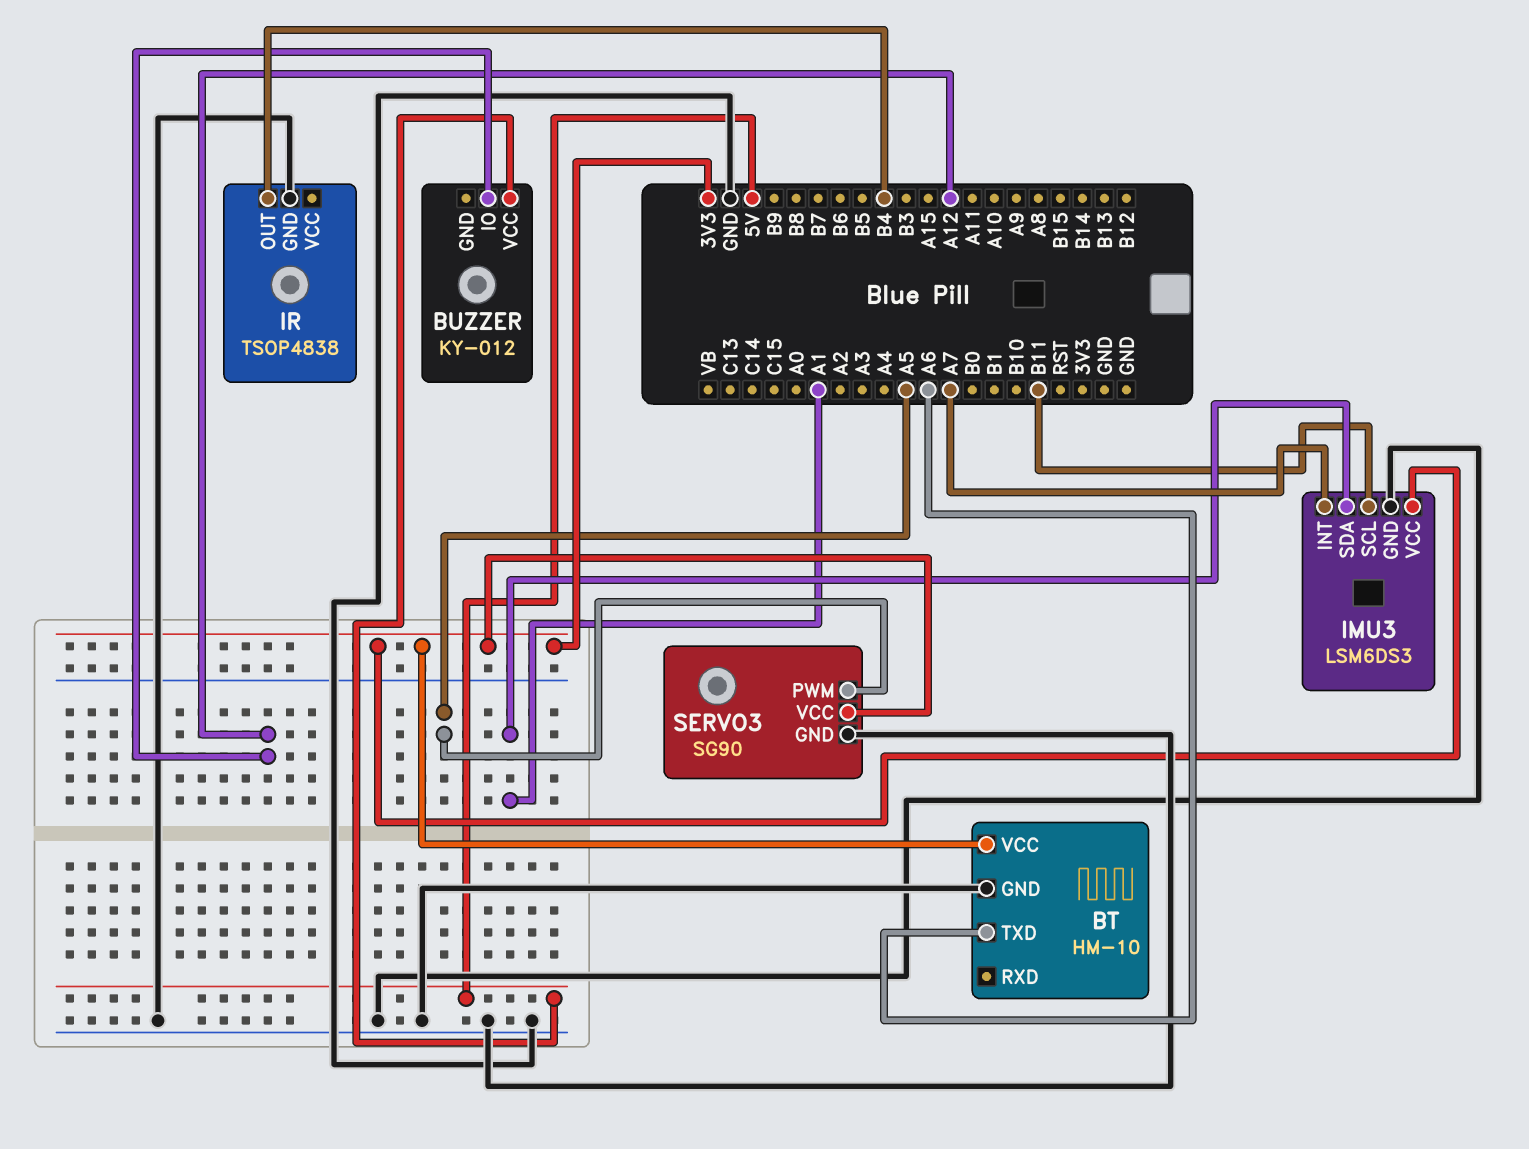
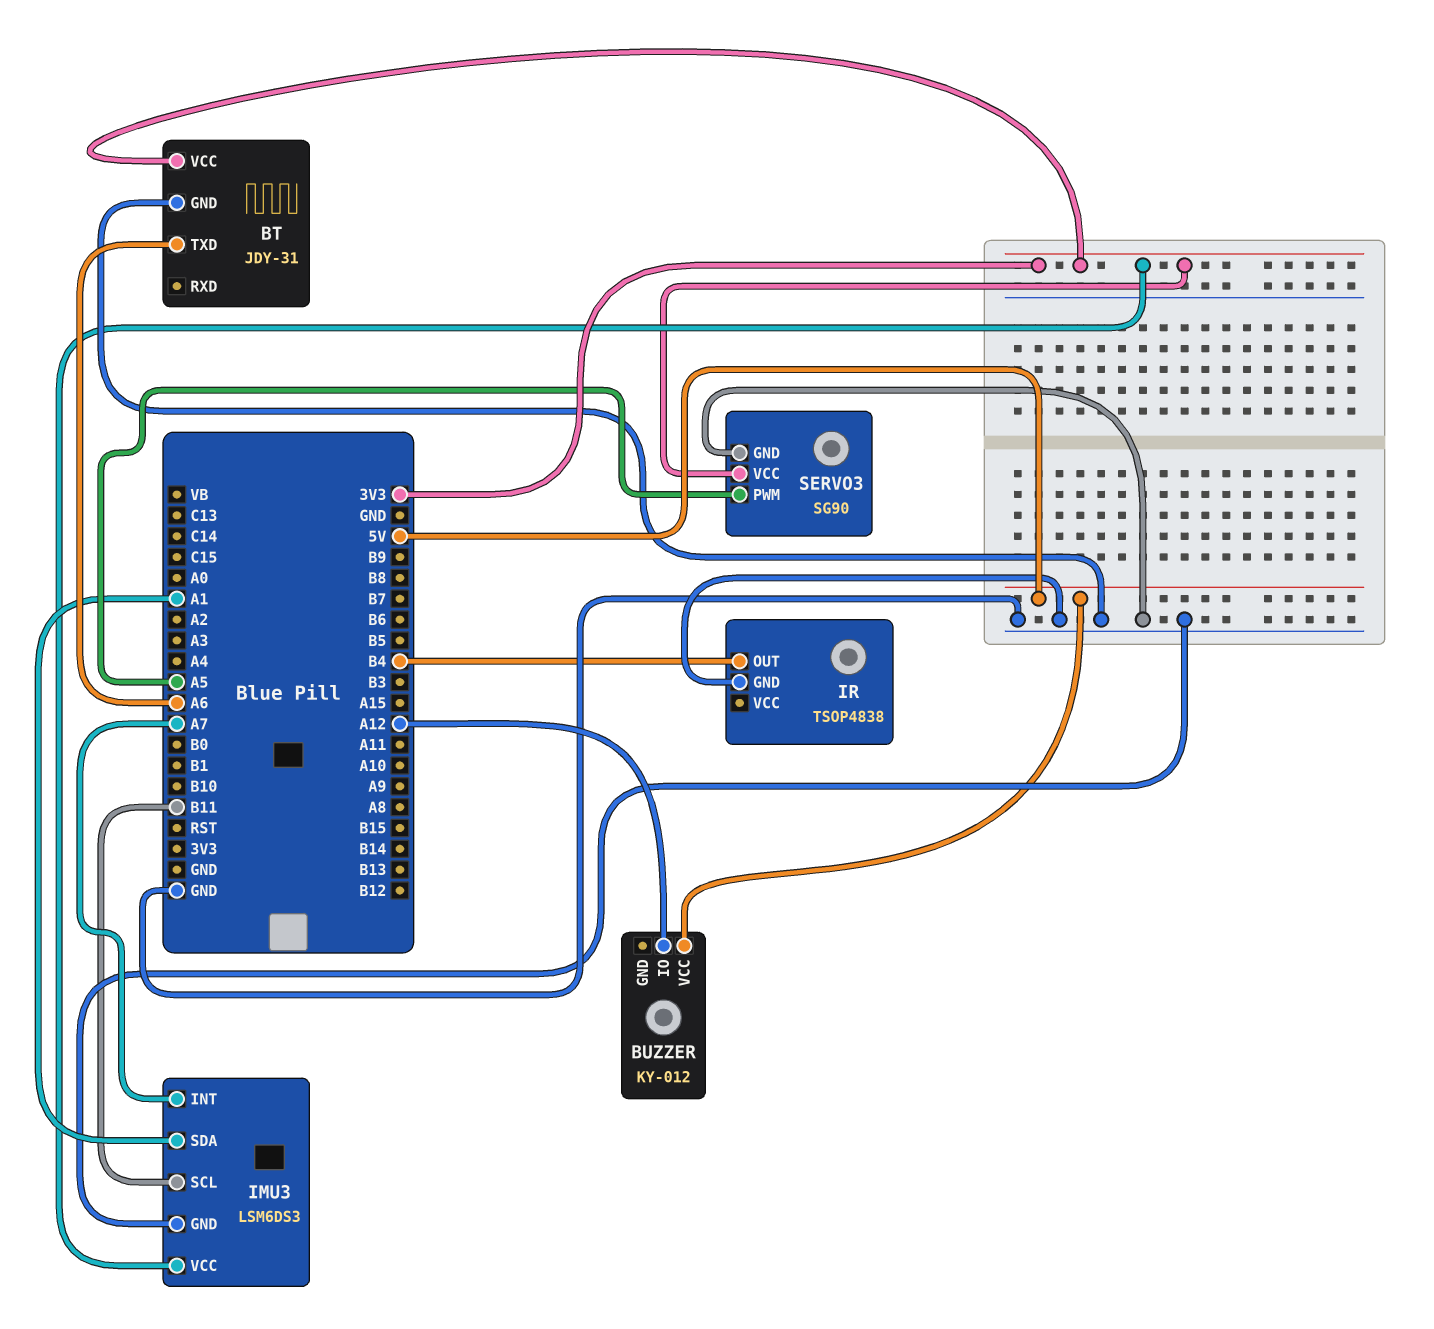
BT: HM-10 -> JDY-31

